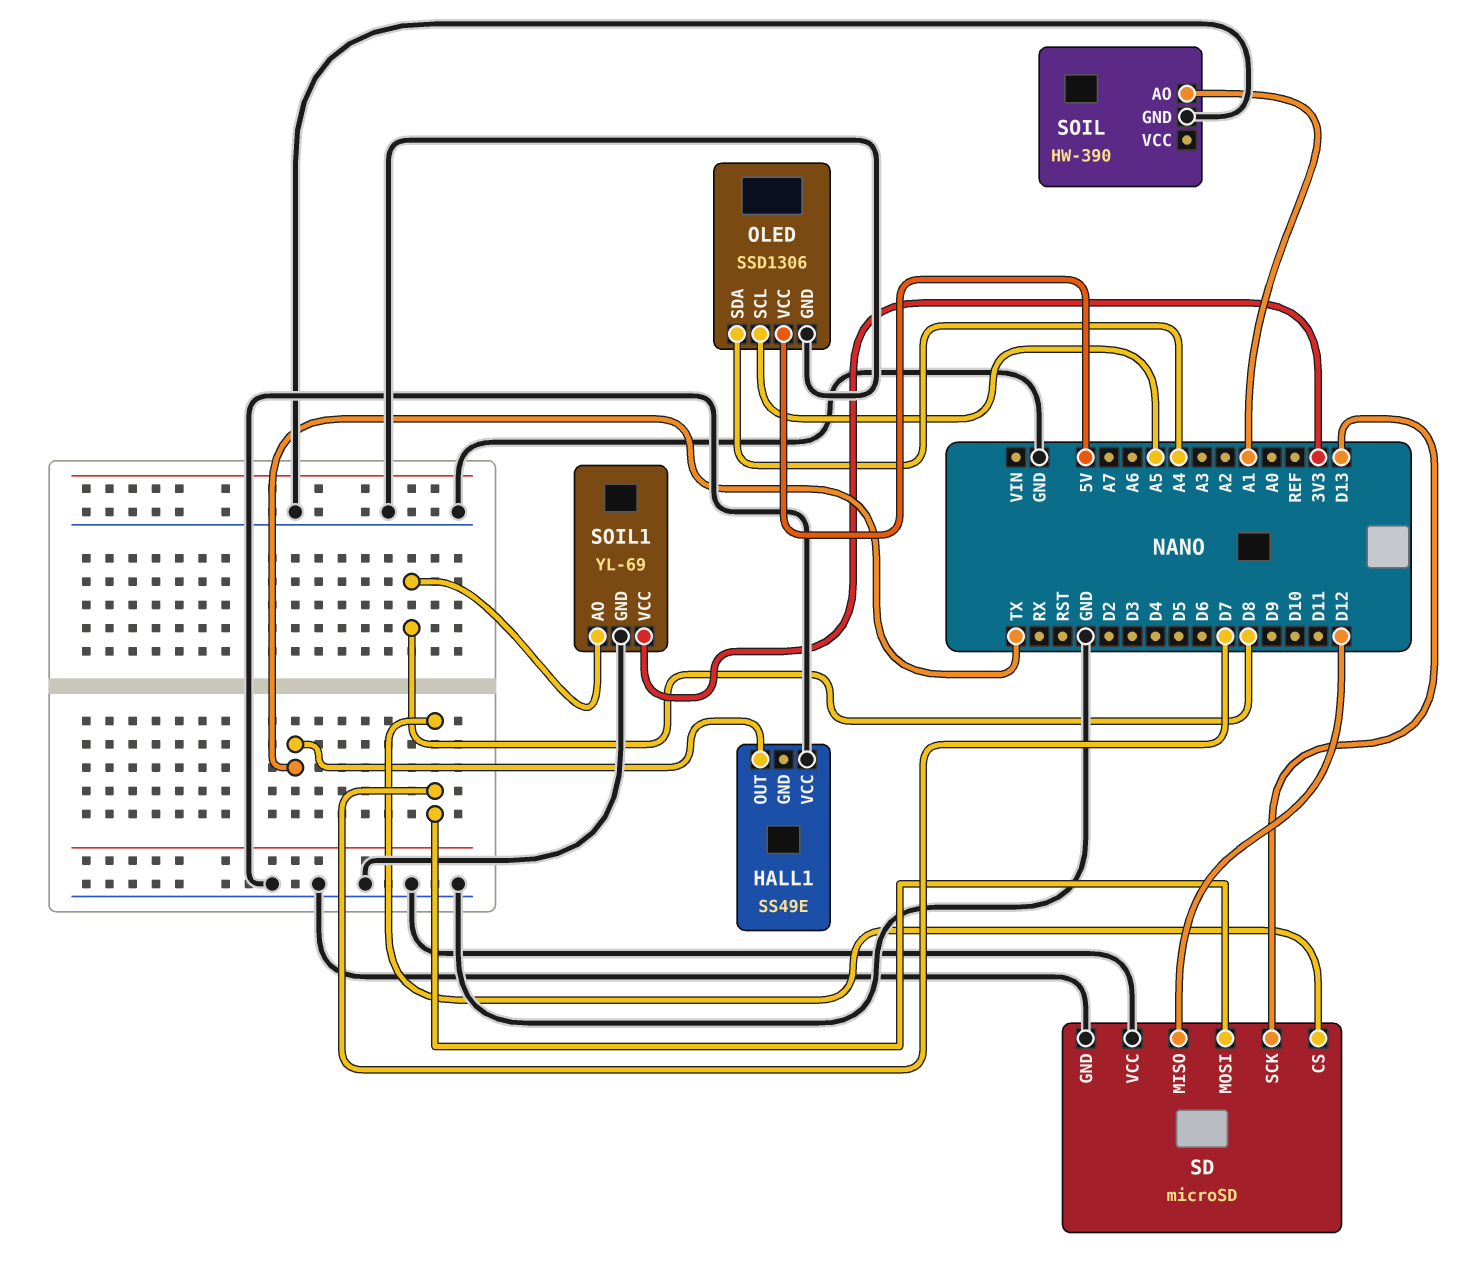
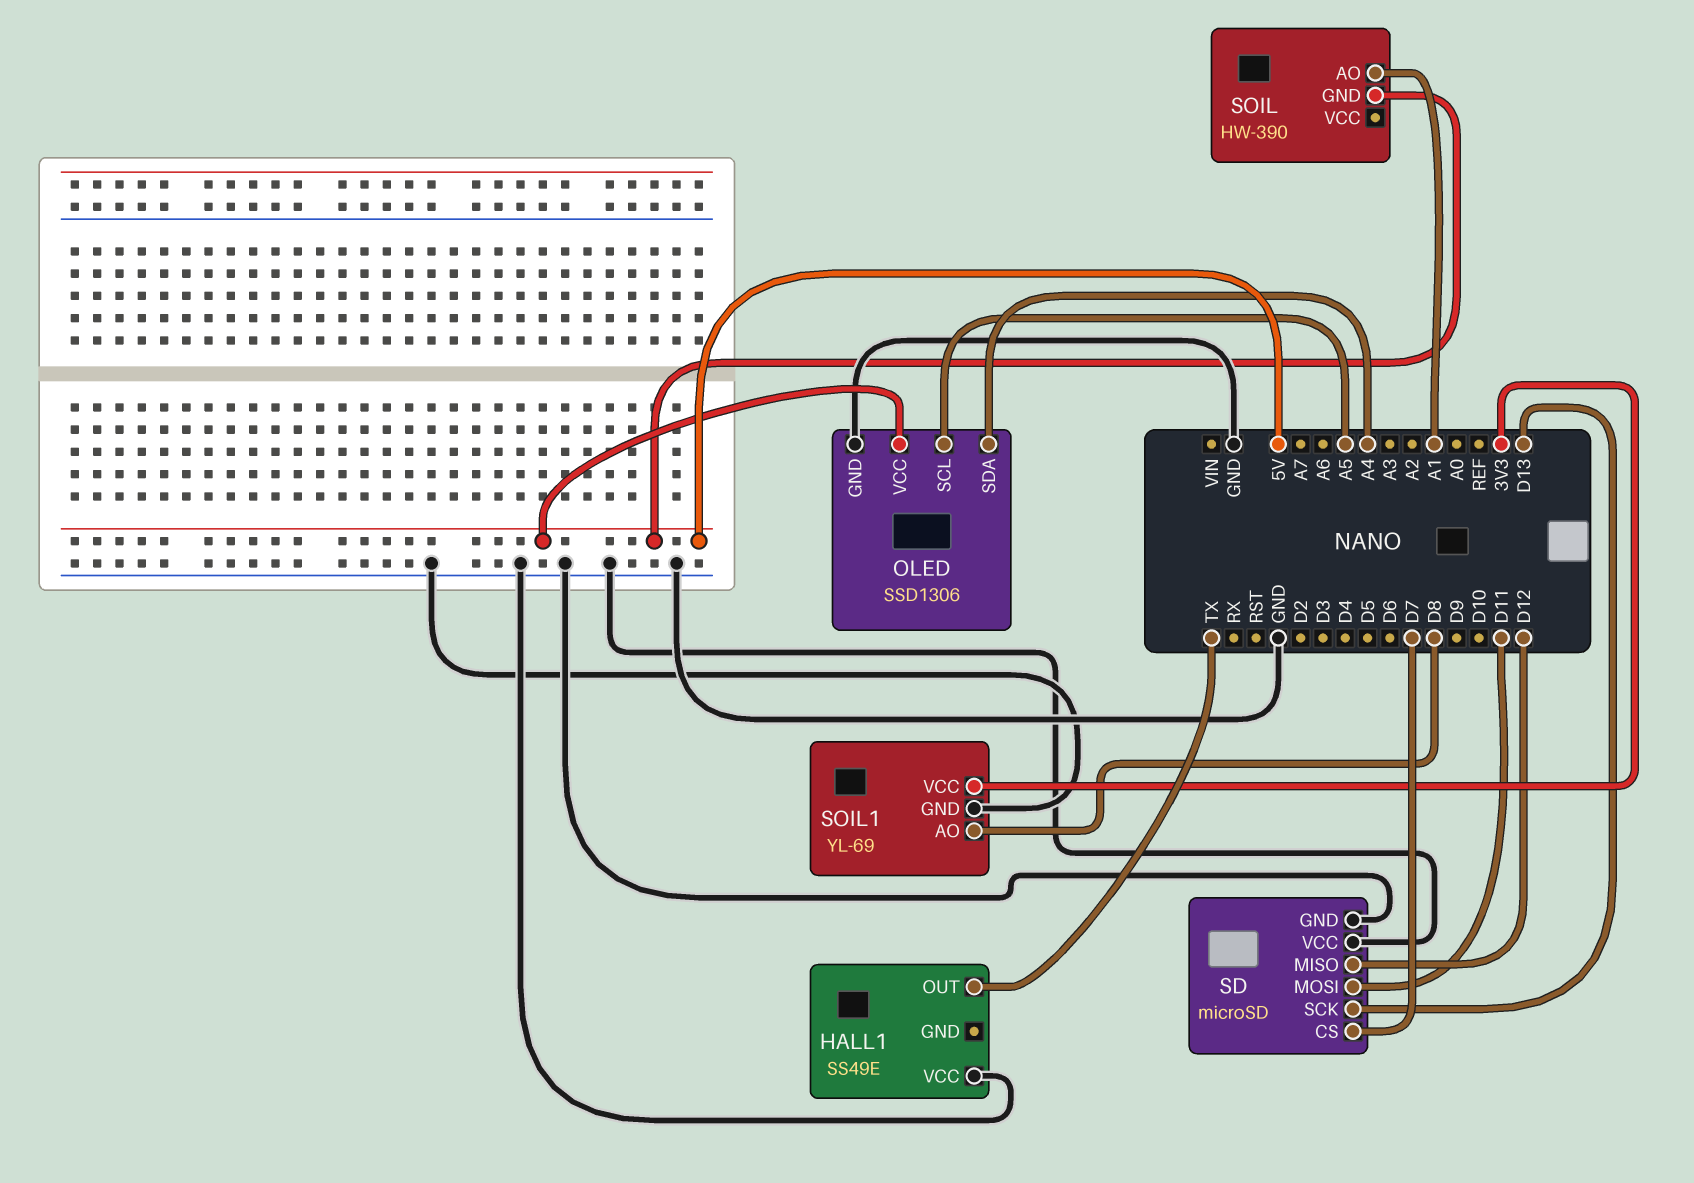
SD pin MOSI: D7 -> D11
SOIL pin GND: GND -> 5V

